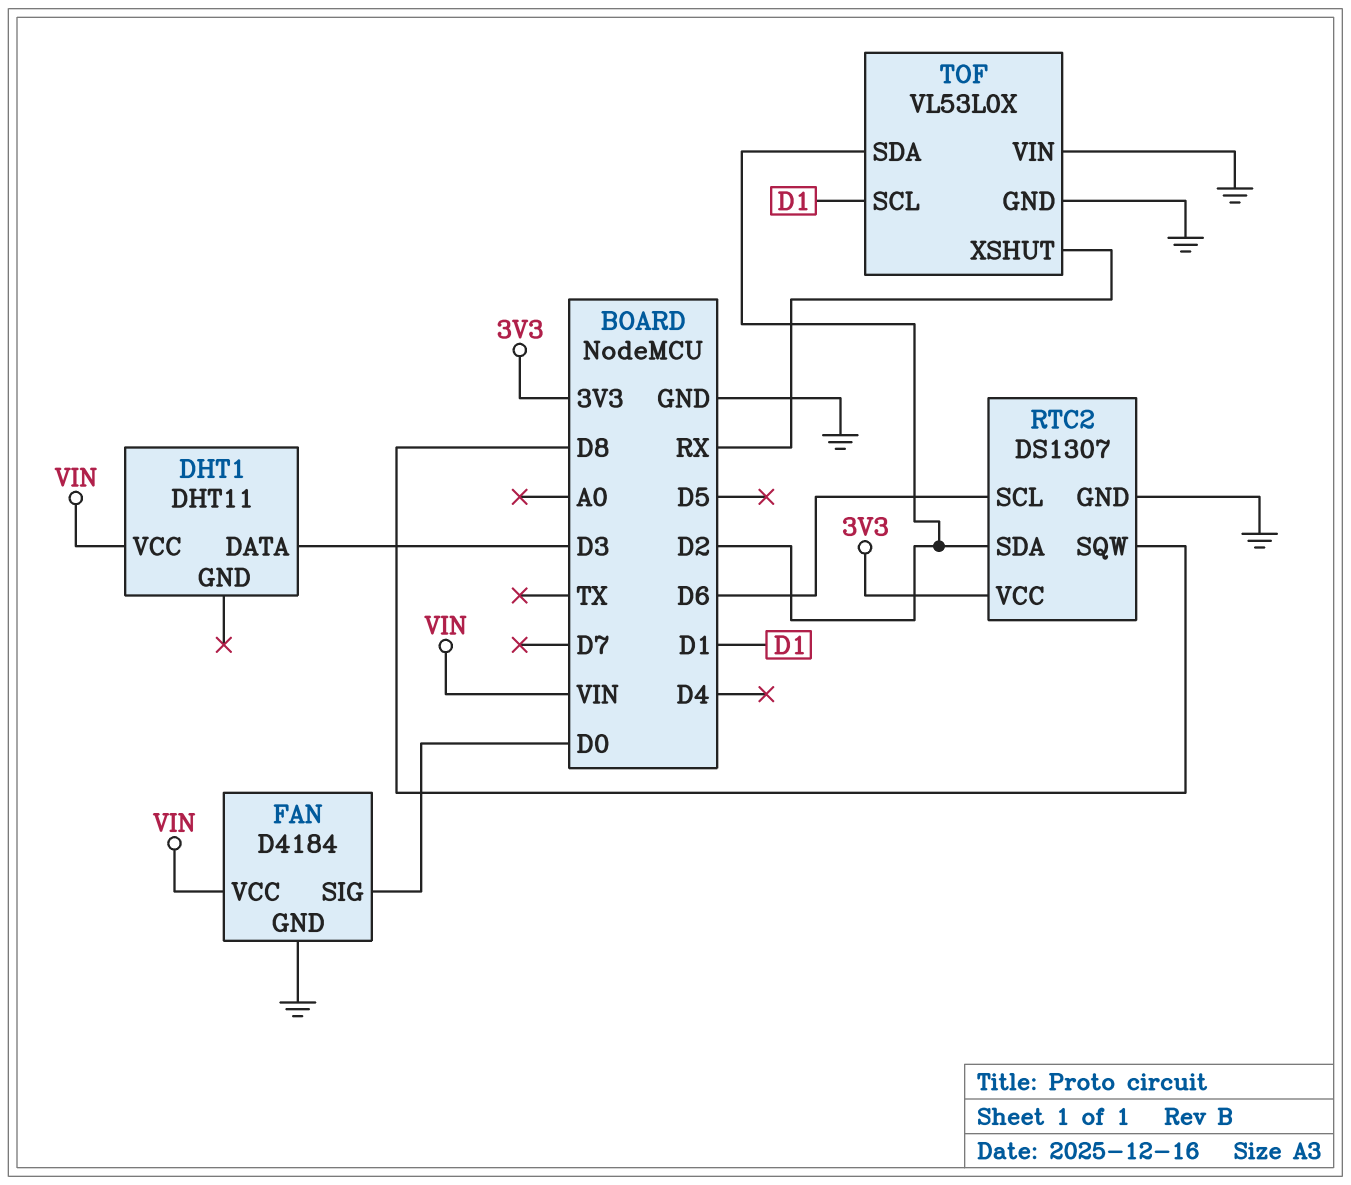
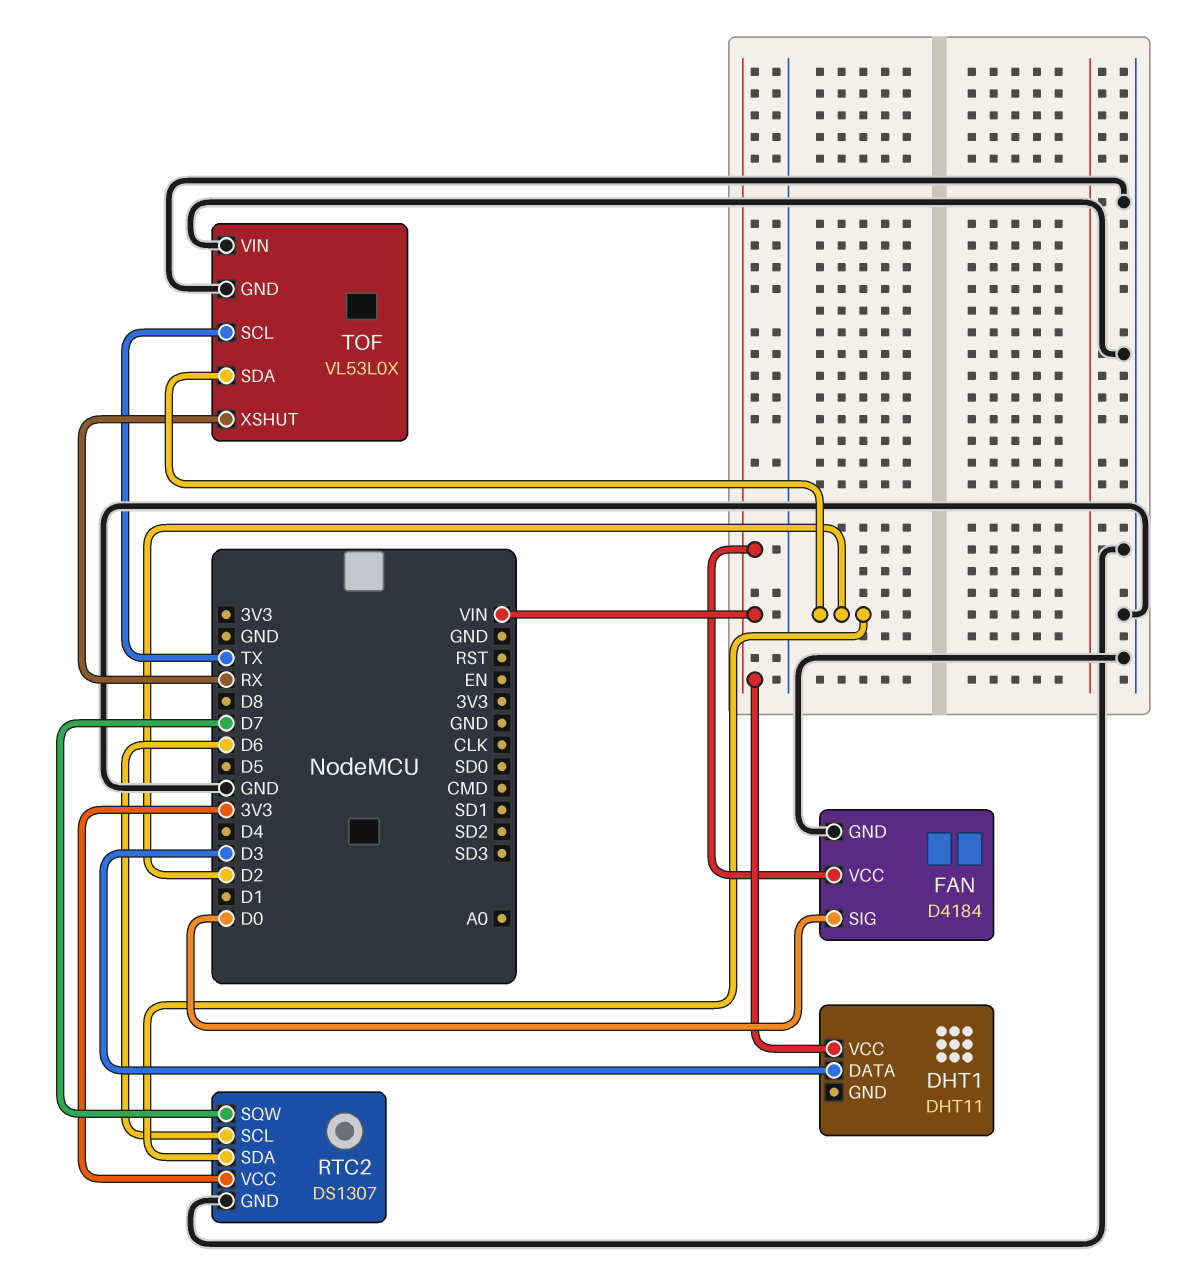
RTC2 pin SQW: D8 -> D7
TOF pin SCL: D1 -> TX

